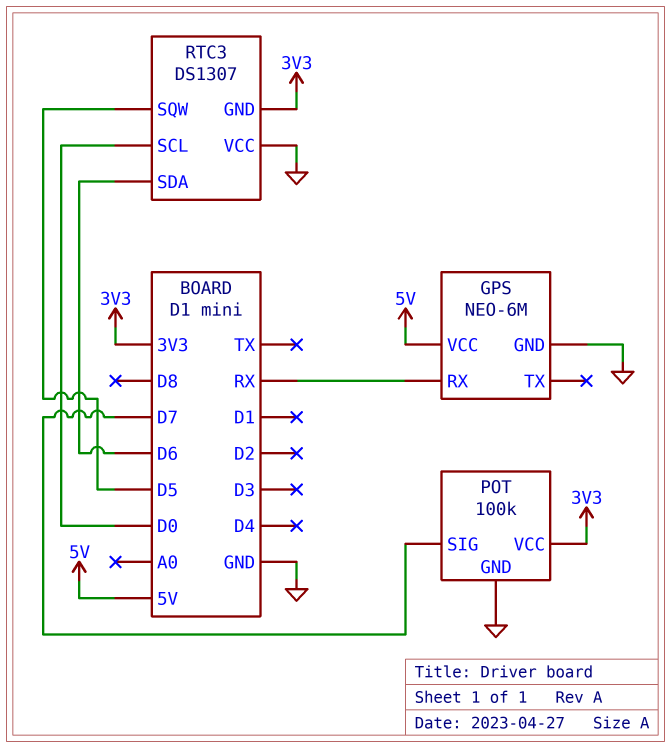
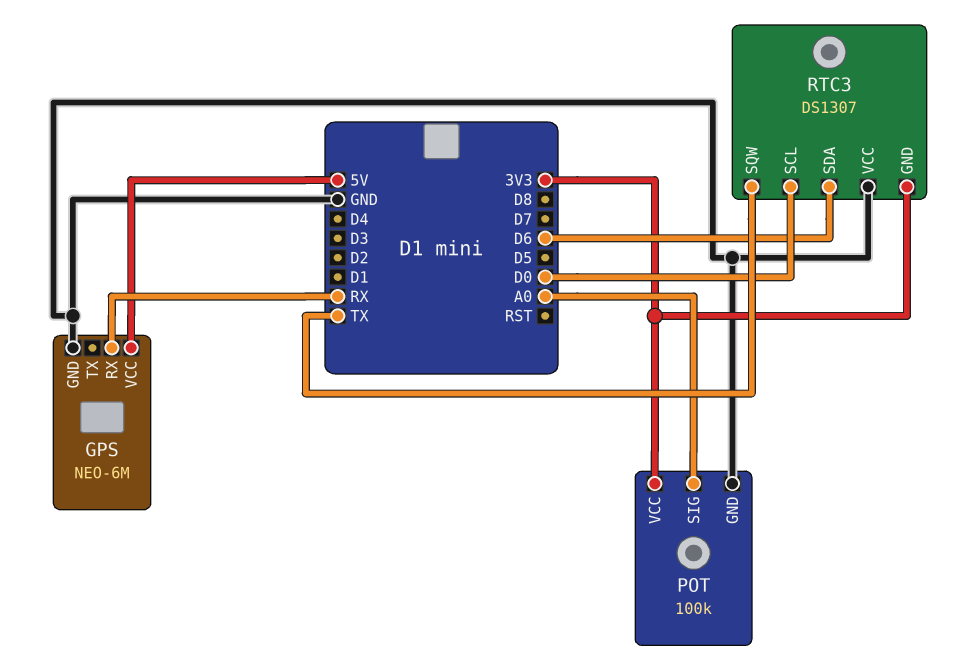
POT pin SIG: D7 -> A0
RTC3 pin SQW: D5 -> TX

